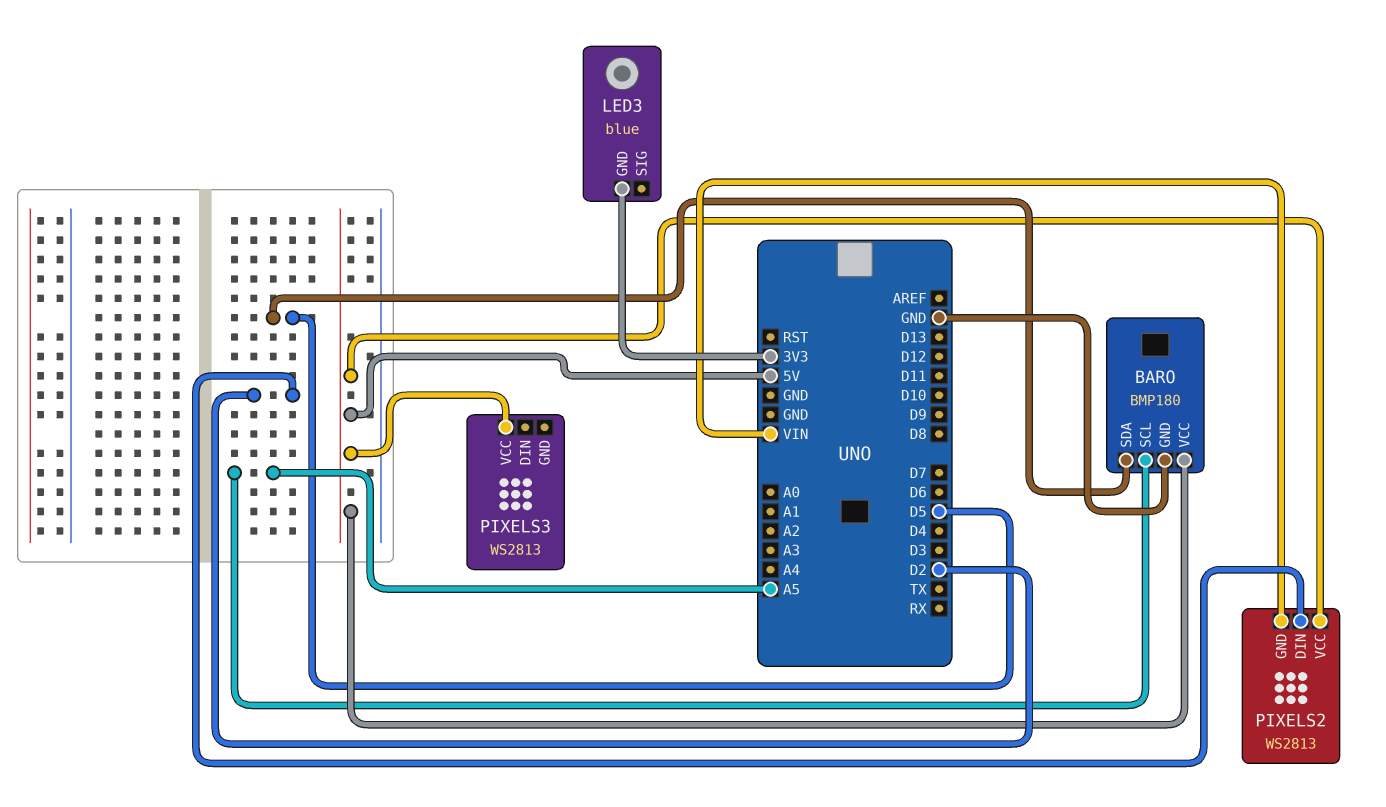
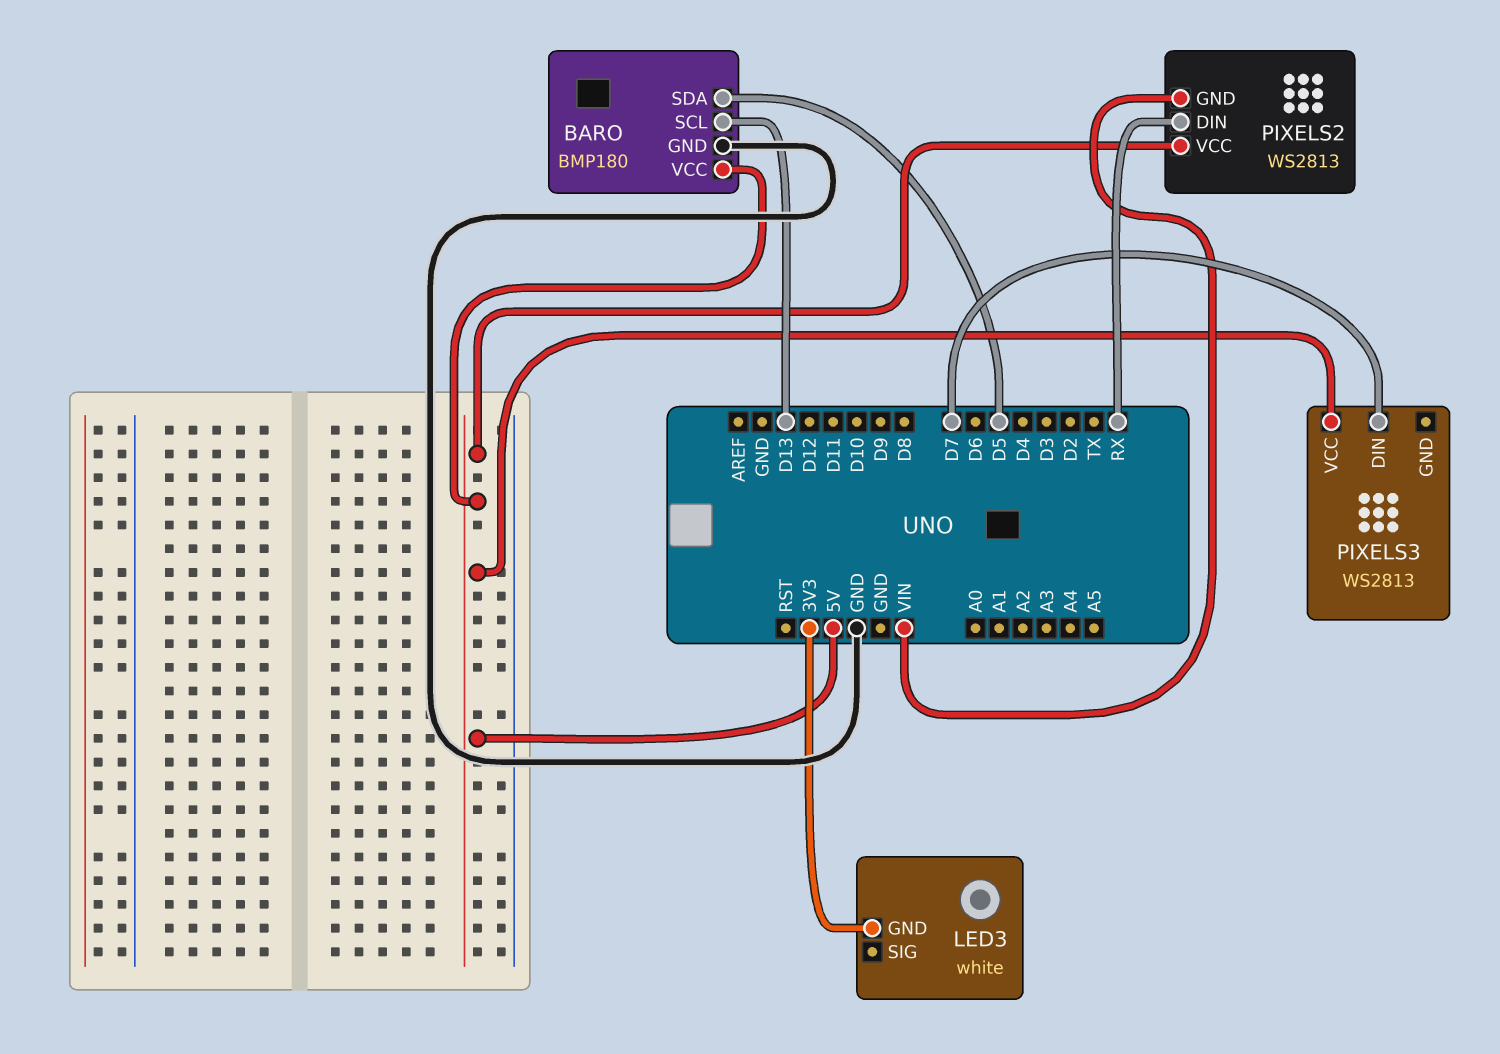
BARO pin SCL: A5 -> D13
LED3: blue -> white
PIXELS2 pin DIN: D2 -> RX
PIXELS3 pin DIN: none -> D7

